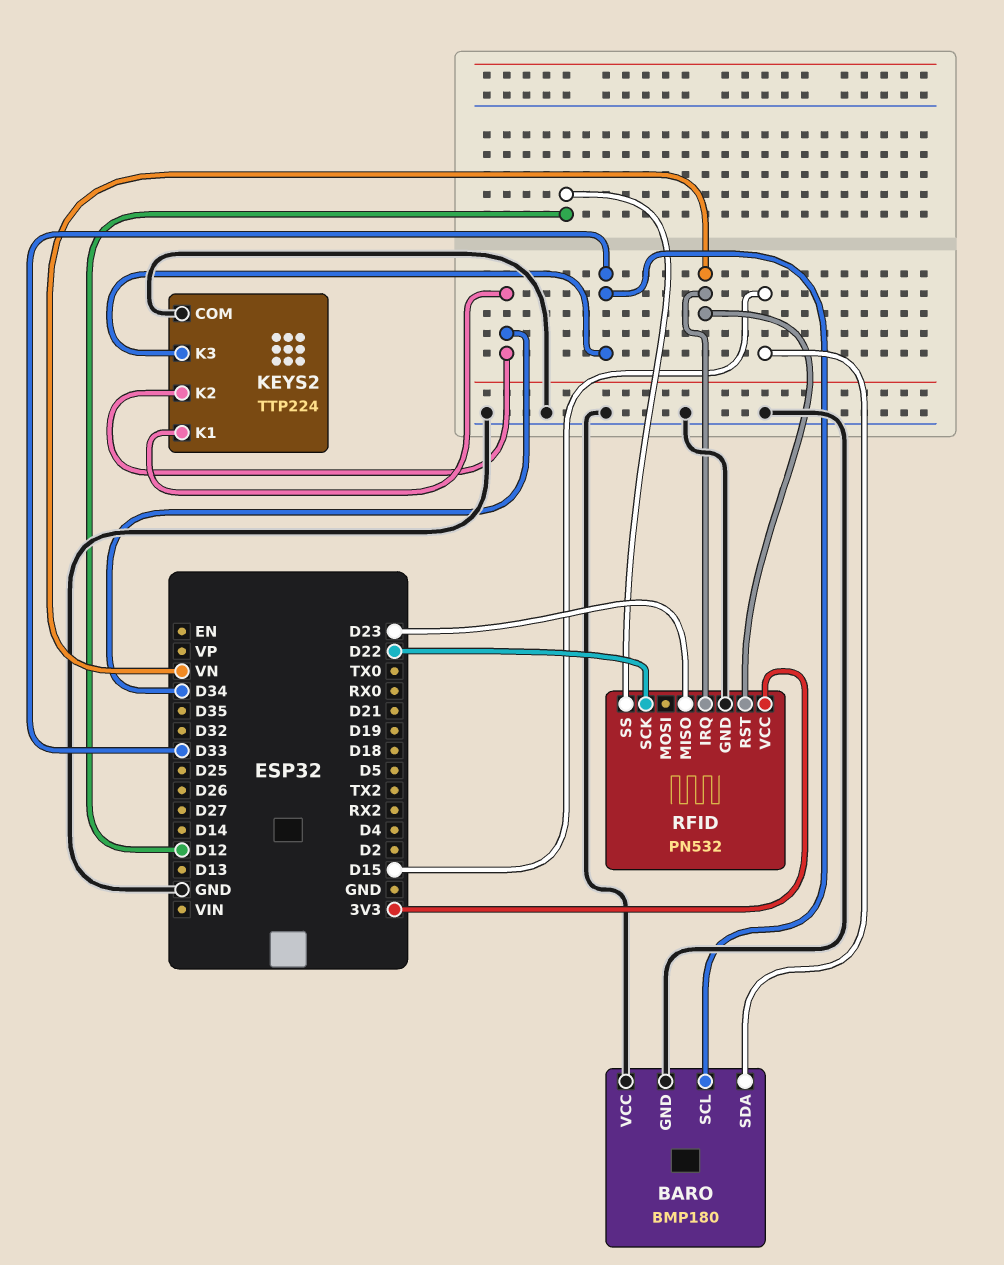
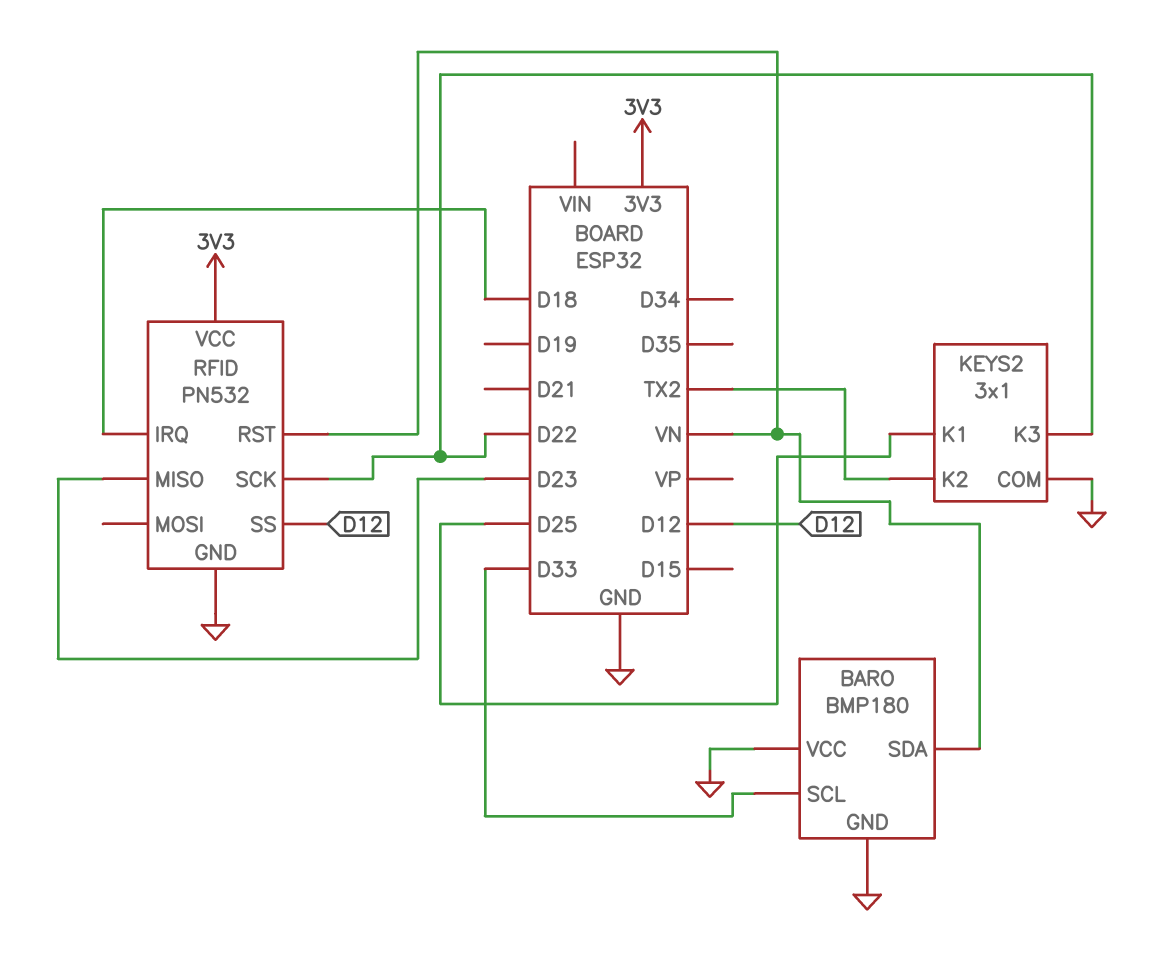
BARO pin SDA: D15 -> VN
KEYS2: TTP224 -> 3x1
KEYS2 pin K1: D34 -> D25
KEYS2 pin K2: D34 -> TX2
KEYS2 pin K3: D33 -> D22
RFID pin IRQ: VN -> D18

